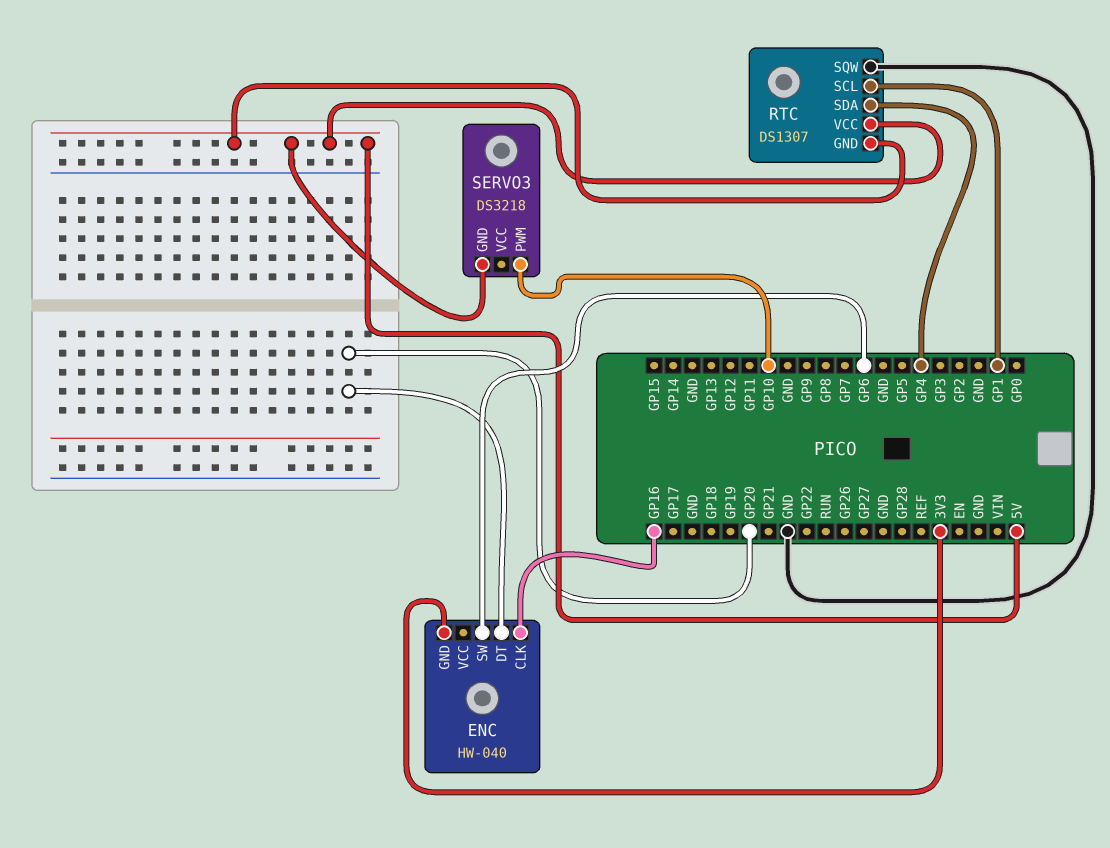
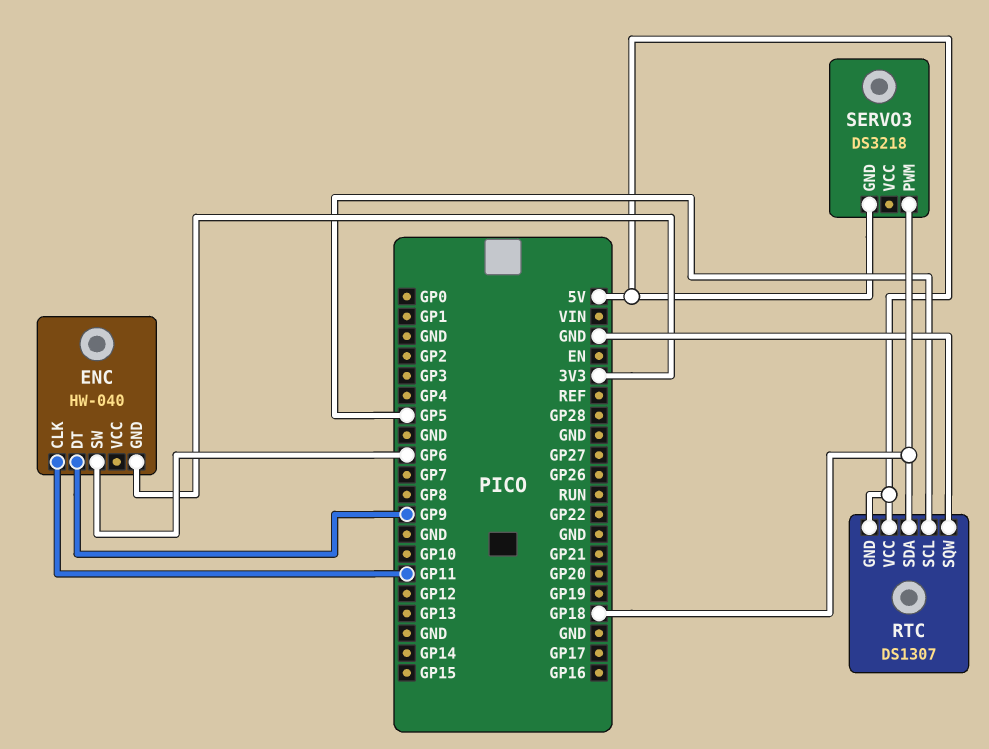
ENC pin CLK: GP16 -> GP11
ENC pin DT: GP20 -> GP9
RTC pin SCL: GP1 -> GP5
RTC pin SDA: GP4 -> GP18
SERVO3 pin PWM: GP10 -> GP18

